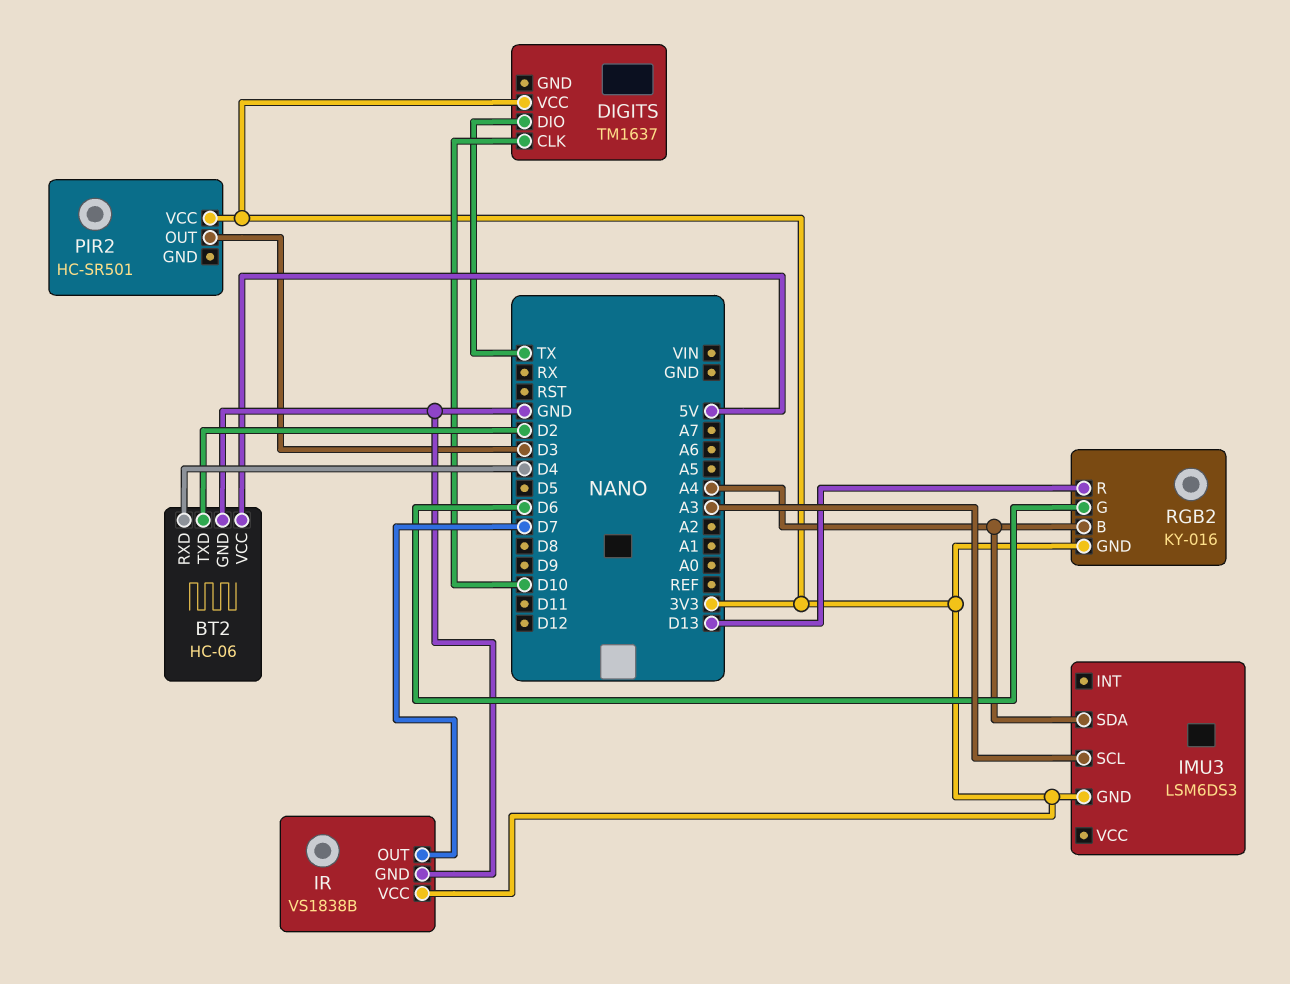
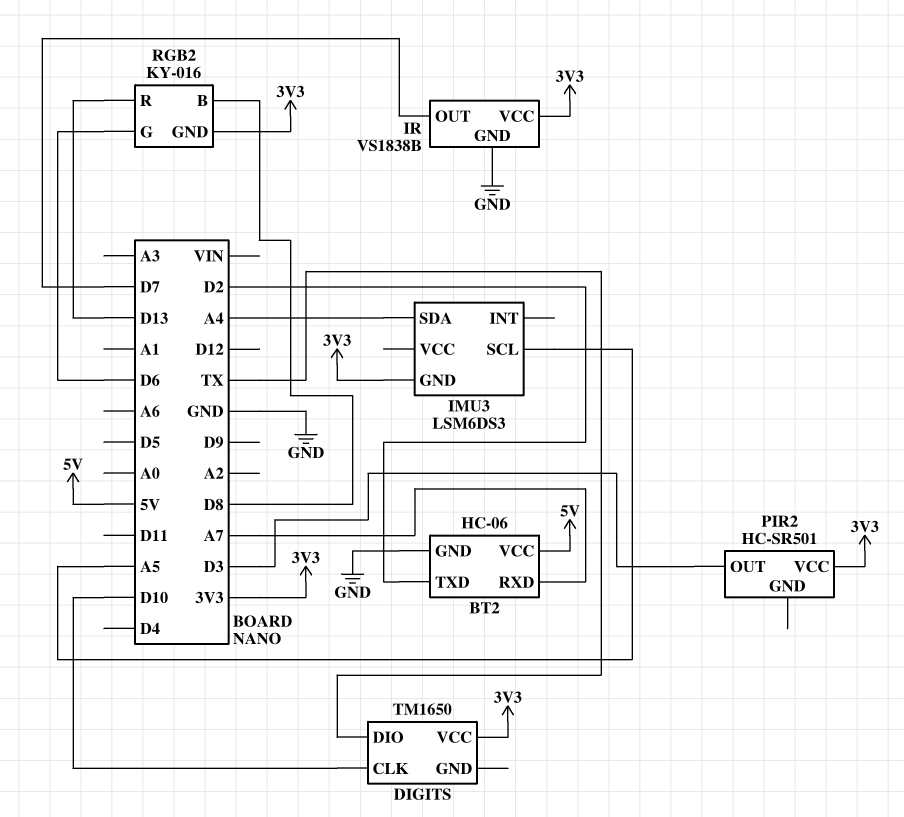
BT2 pin RXD: D4 -> A7
DIGITS: TM1637 -> TM1650
IMU3 pin SCL: A3 -> A5
RGB2 pin B: A4 -> D8

